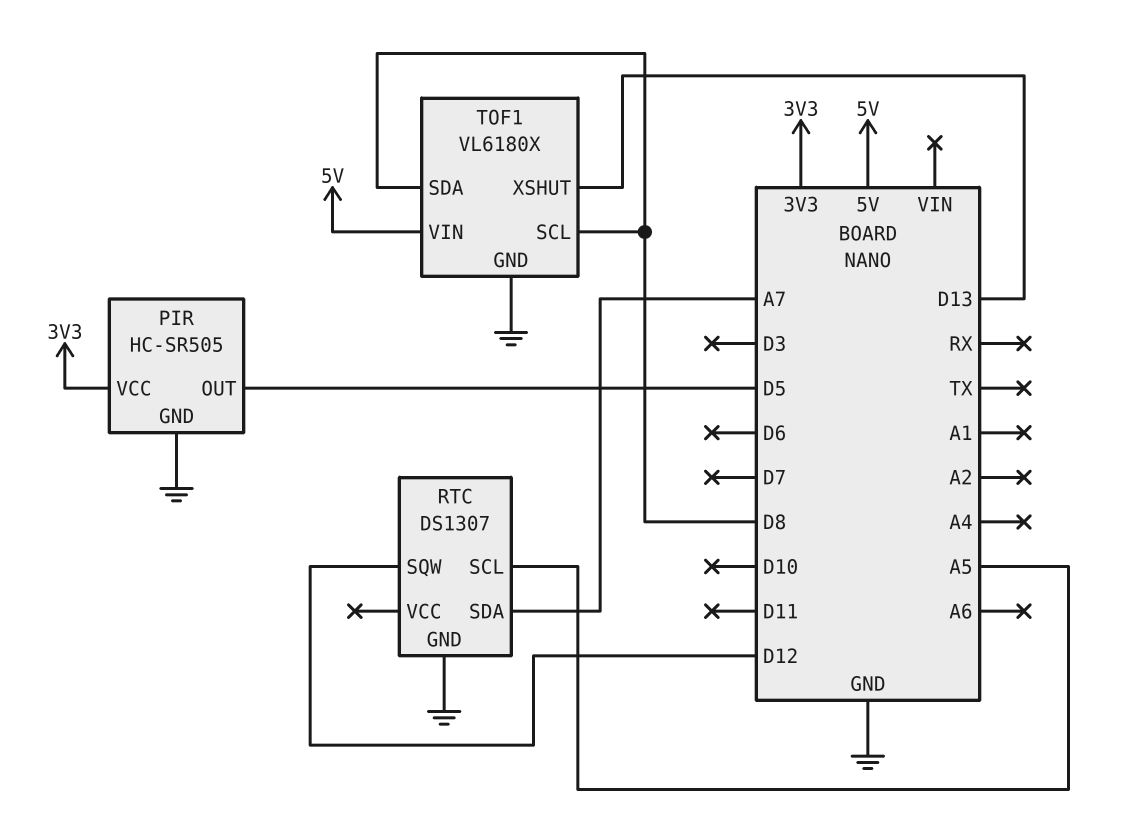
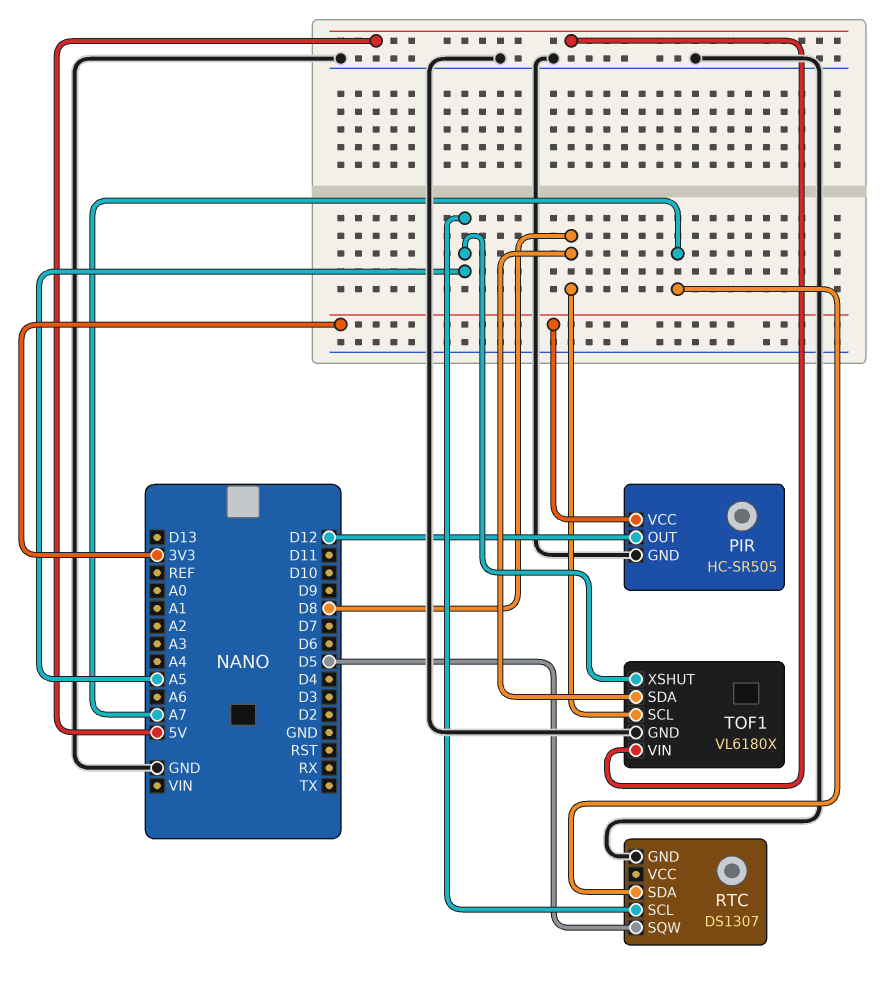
PIR pin OUT: D5 -> D12
RTC pin SQW: D12 -> D5
TOF1 pin XSHUT: D13 -> A5

